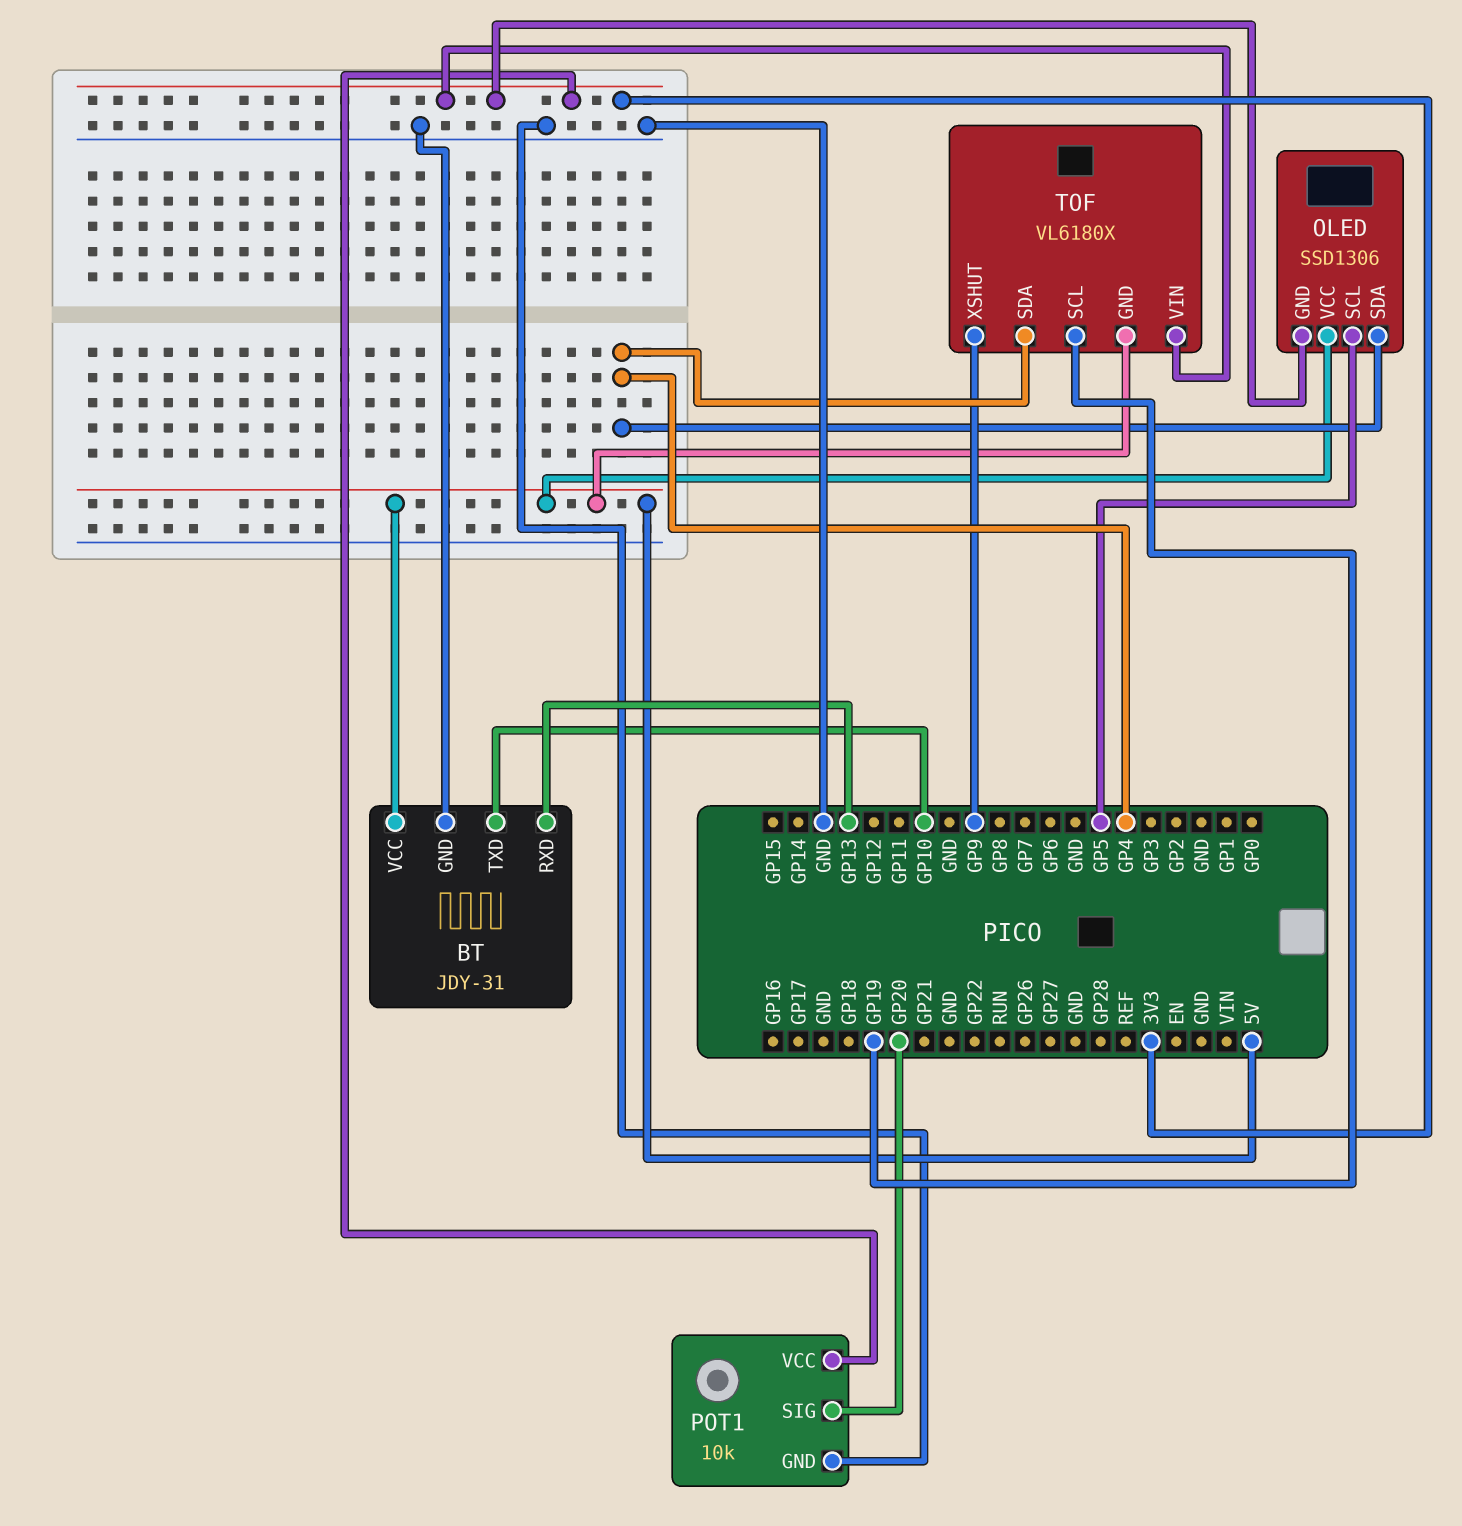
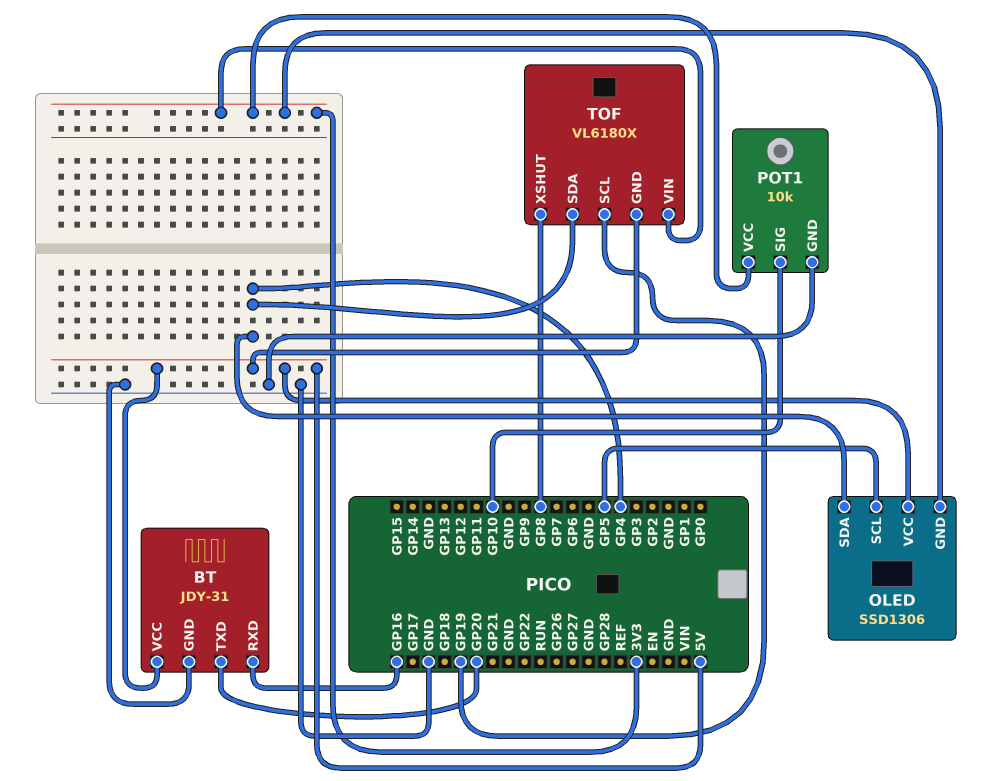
BT pin RXD: GP13 -> GP16
BT pin TXD: GP10 -> GP20
POT1 pin SIG: GP20 -> GP10
TOF pin XSHUT: GP9 -> GP8

